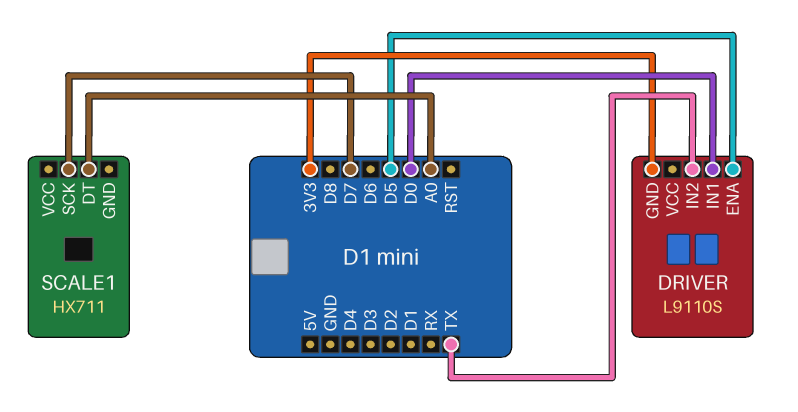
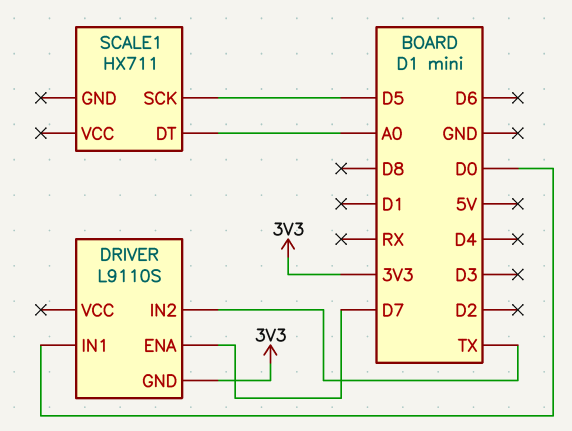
DRIVER pin ENA: D5 -> D7
SCALE1 pin SCK: D7 -> D5

